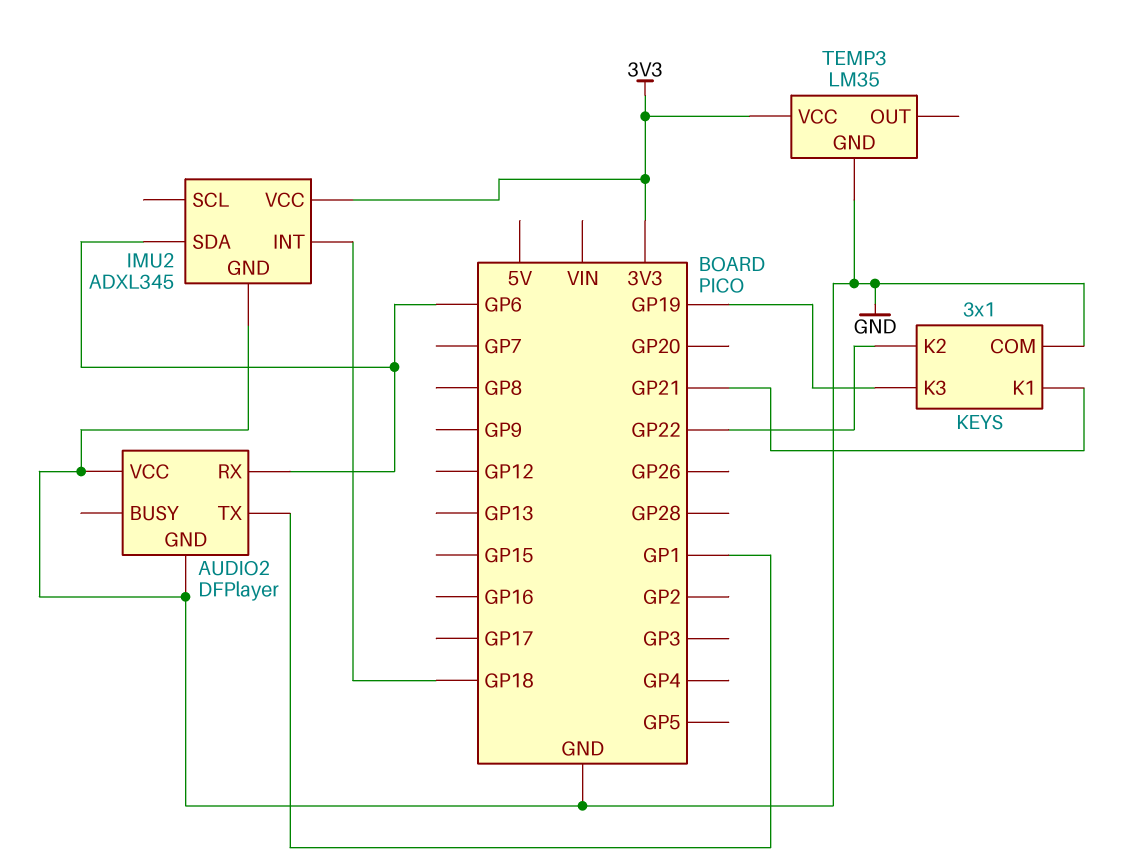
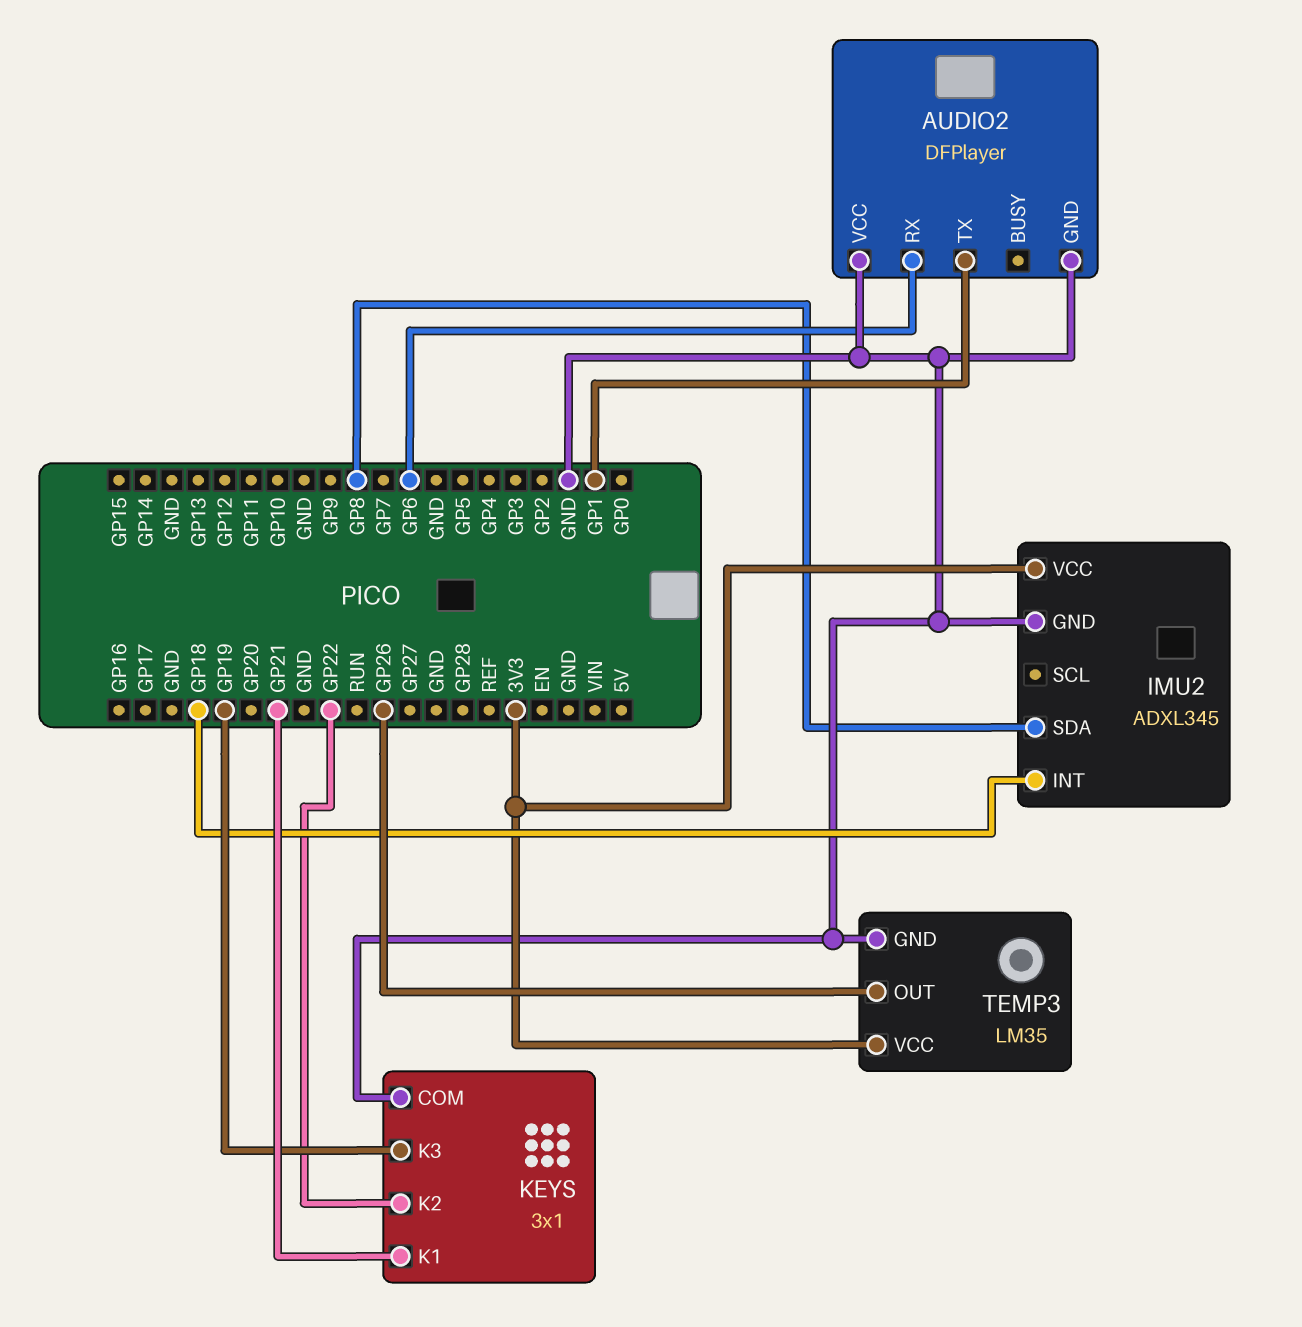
IMU2 pin SDA: GP6 -> GP8
TEMP3 pin OUT: none -> GP26

